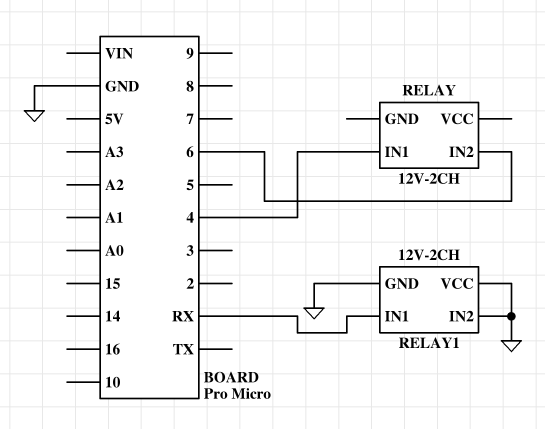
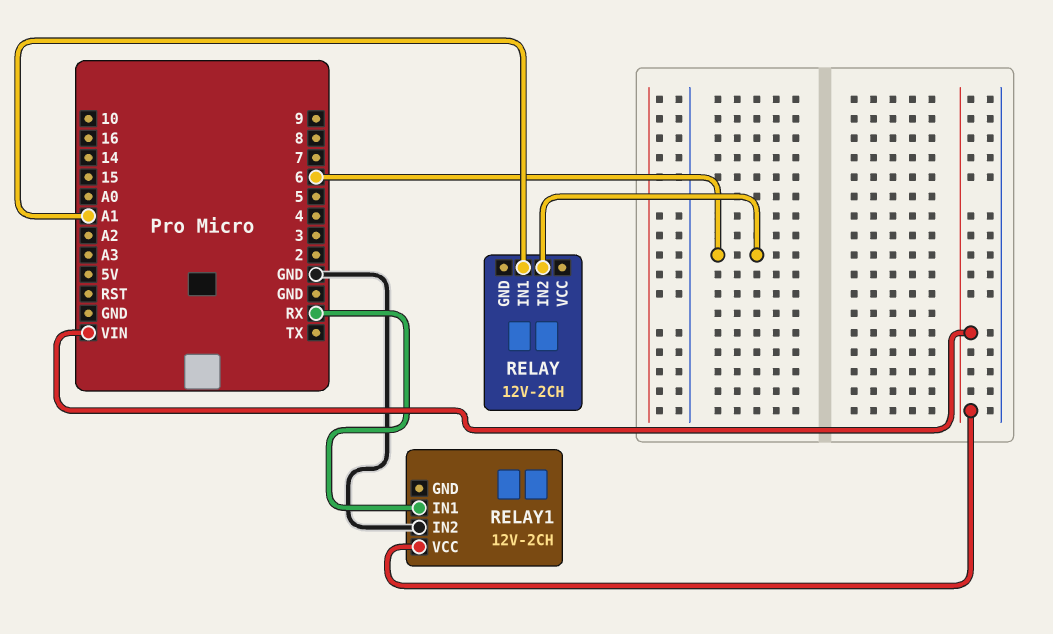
RELAY pin IN1: 4 -> A1
RELAY1 pin GND: GND -> none
RELAY1 pin VCC: GND -> VIN

